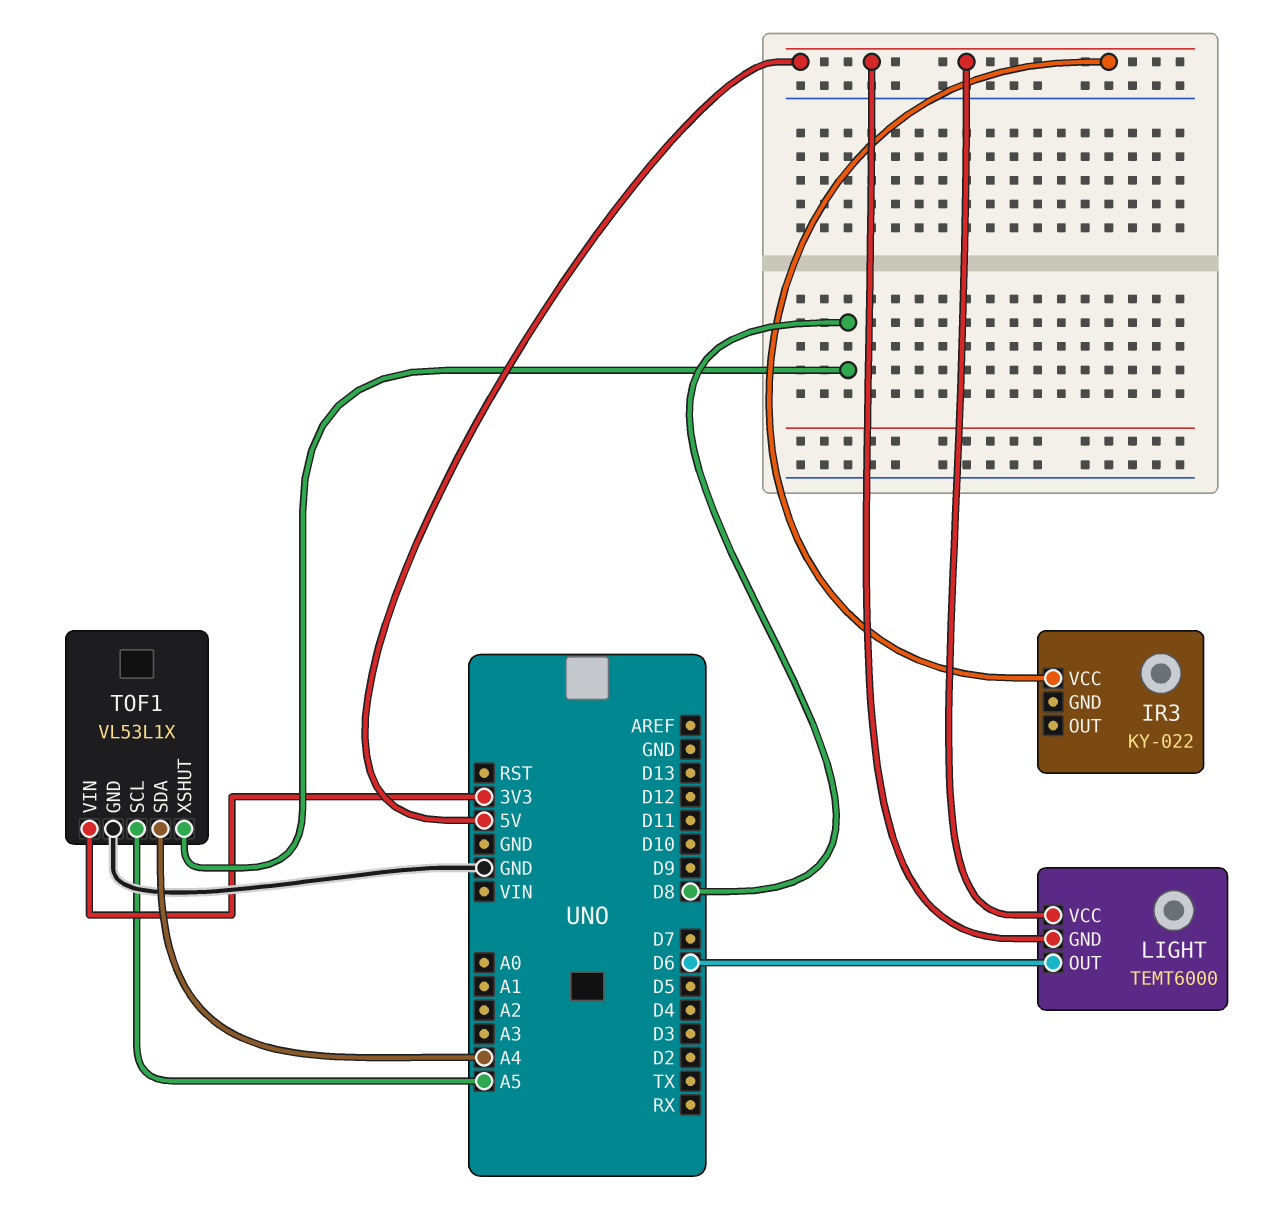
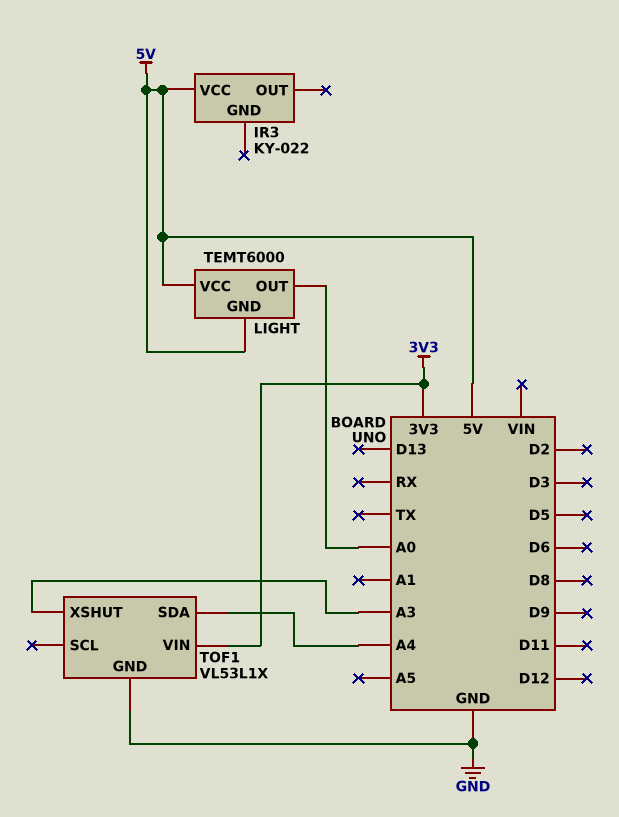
LIGHT pin OUT: D6 -> A0
TOF1 pin SCL: A5 -> none
TOF1 pin XSHUT: D8 -> A3

